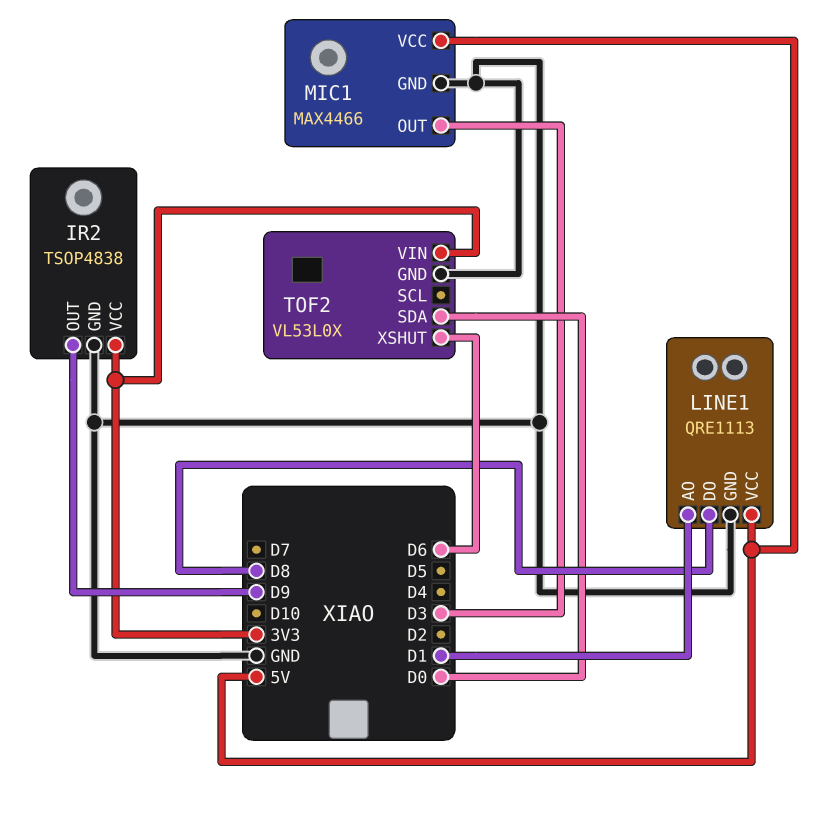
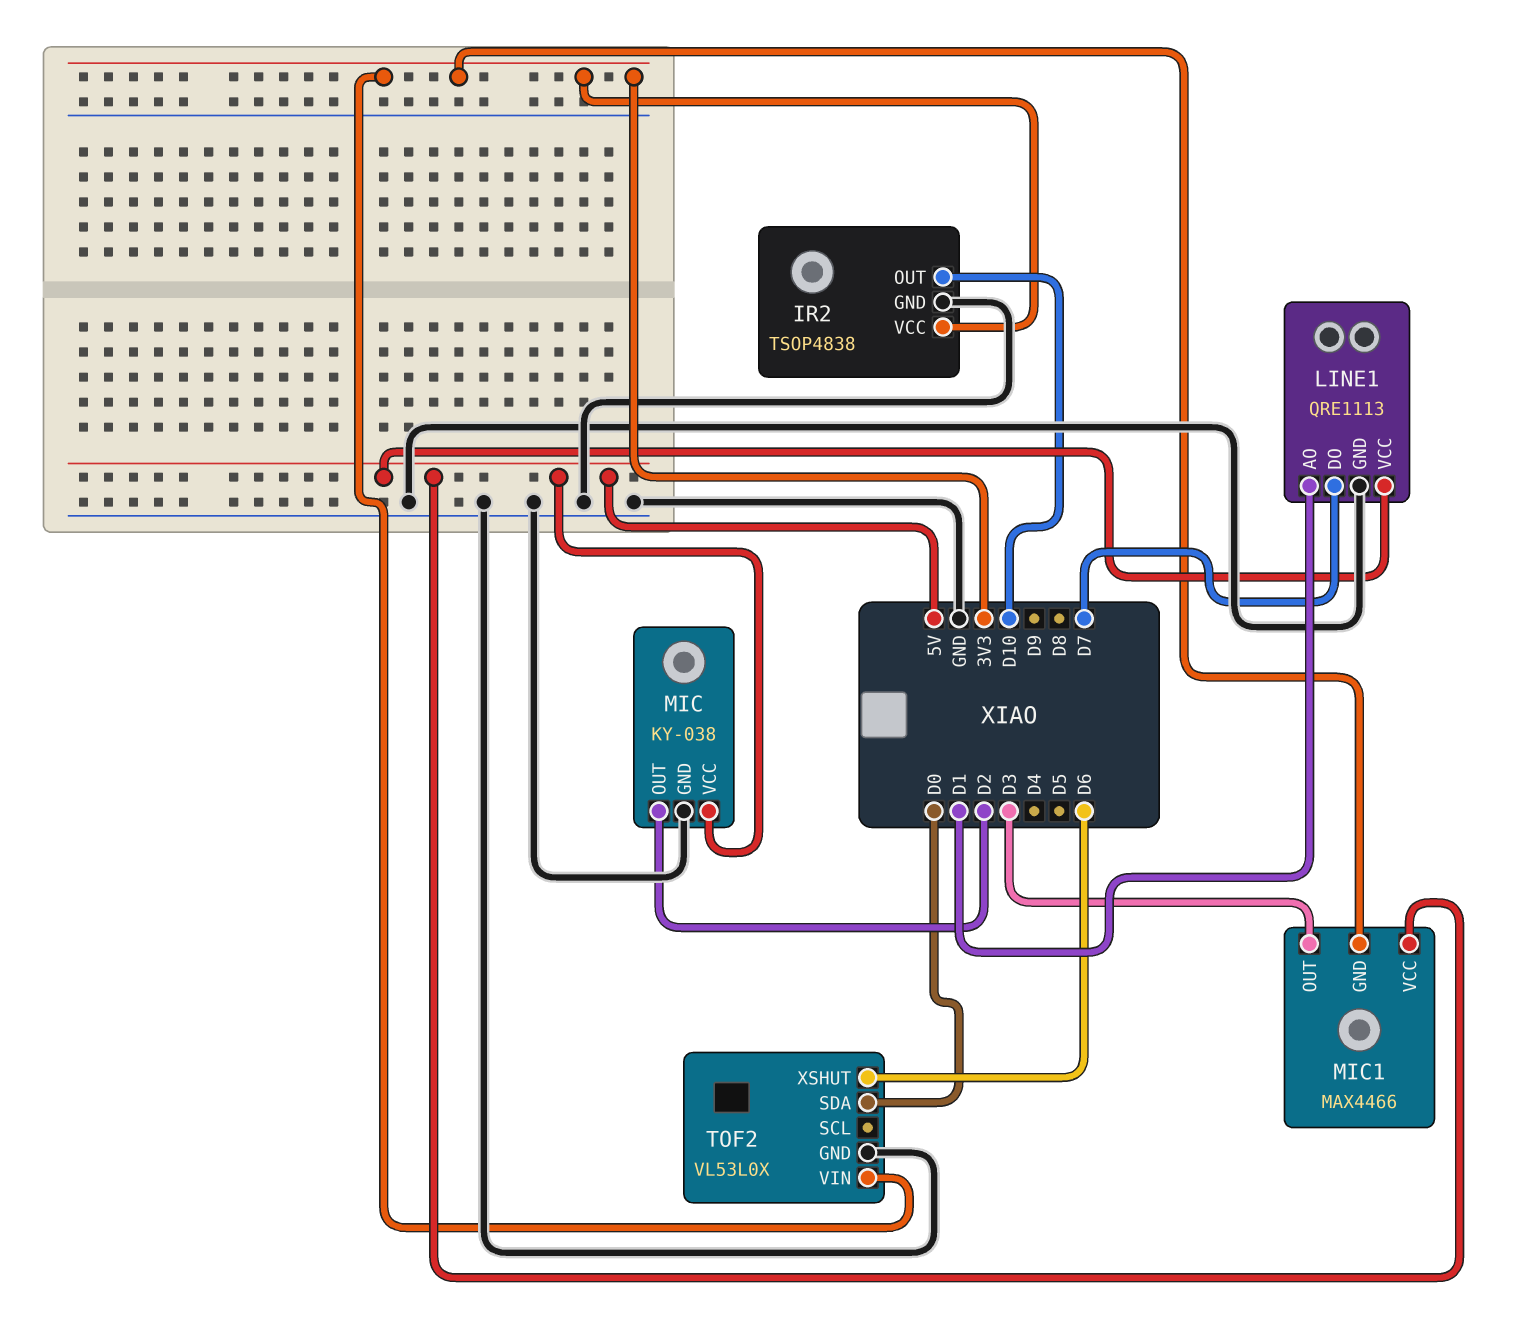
IR2 pin OUT: D9 -> D10
LINE1 pin DO: D8 -> D7
MIC: none -> KY-038
MIC pin GND: none -> GND
MIC pin OUT: none -> D2
MIC pin VCC: none -> 5V
MIC1 pin GND: GND -> 3V3

